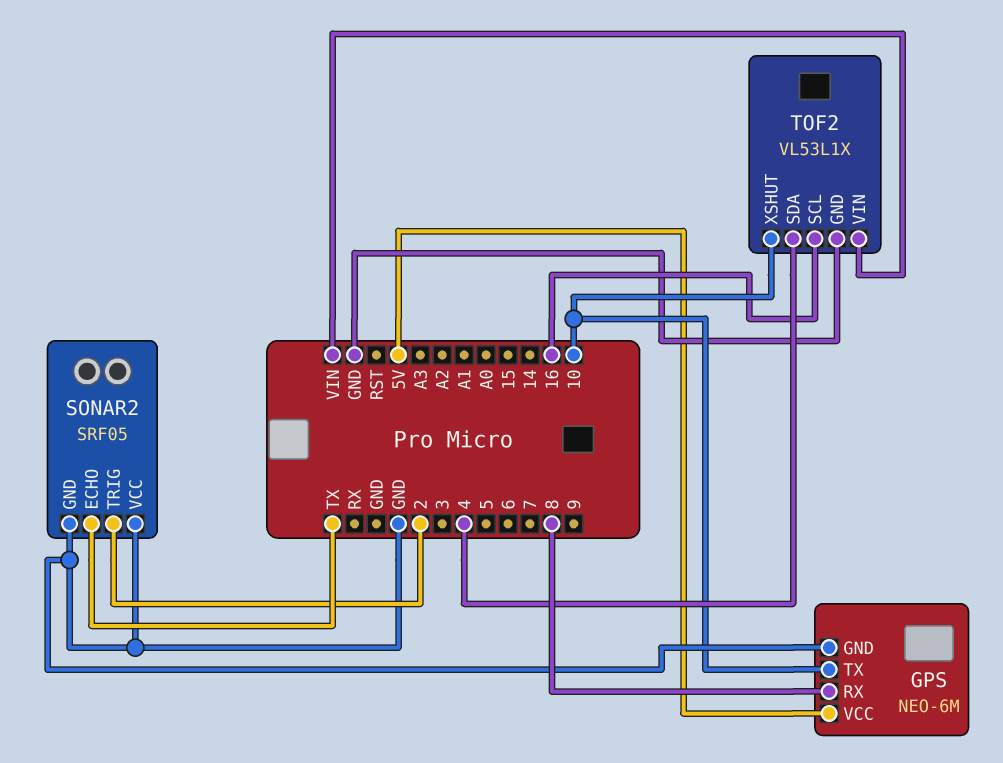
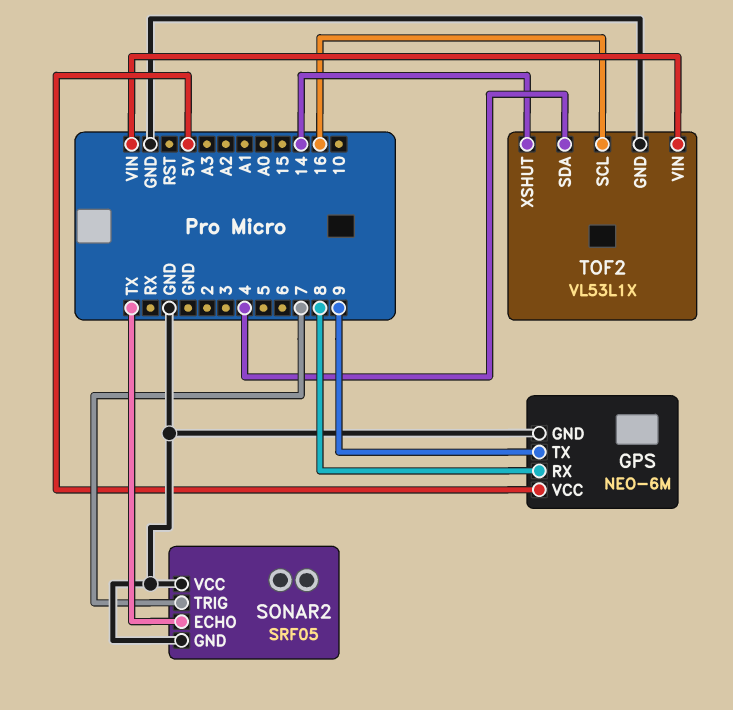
GPS pin TX: 10 -> 9
SONAR2 pin TRIG: 2 -> 7
TOF2 pin XSHUT: 10 -> 14

